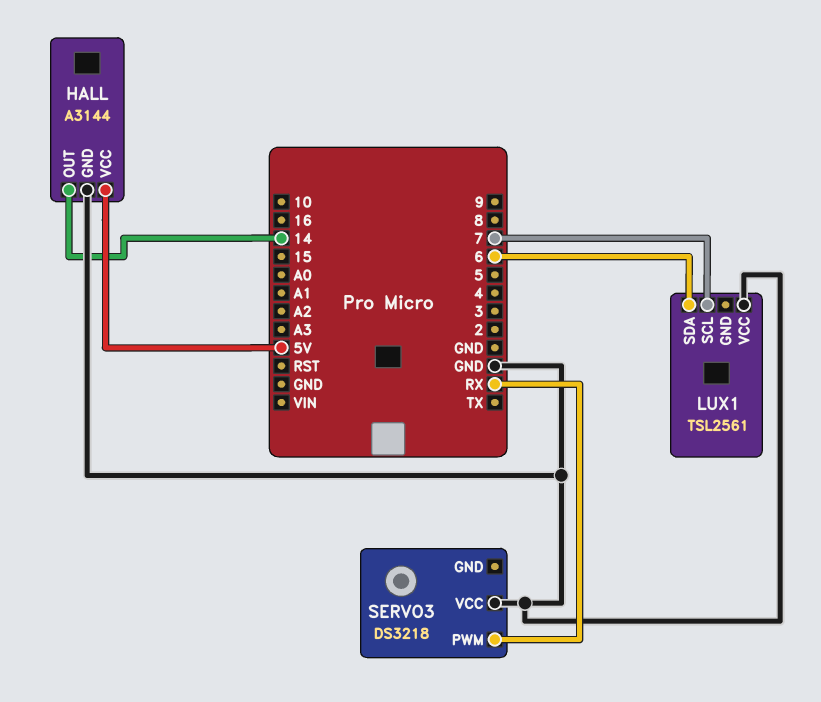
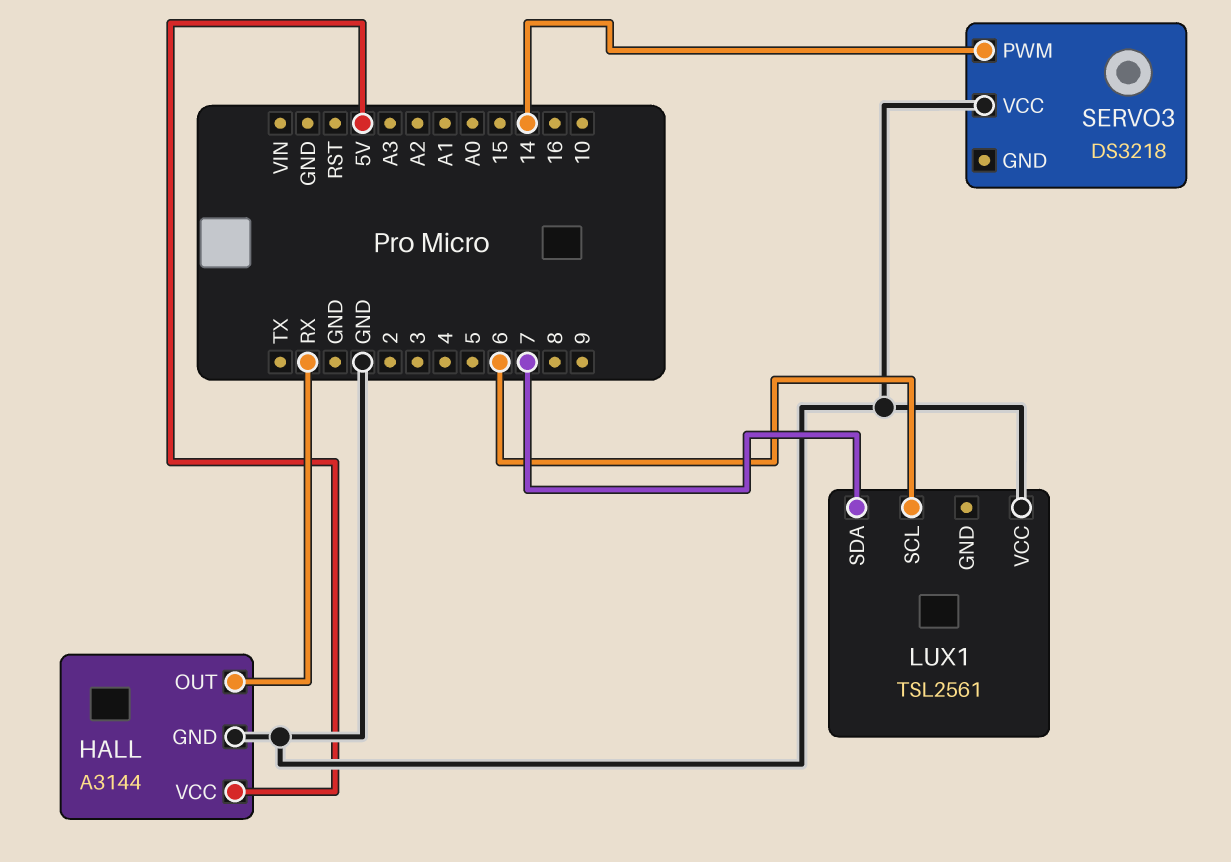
HALL pin OUT: 14 -> RX
LUX1 pin SCL: 7 -> 6
LUX1 pin SDA: 6 -> 7
SERVO3 pin PWM: RX -> 14

